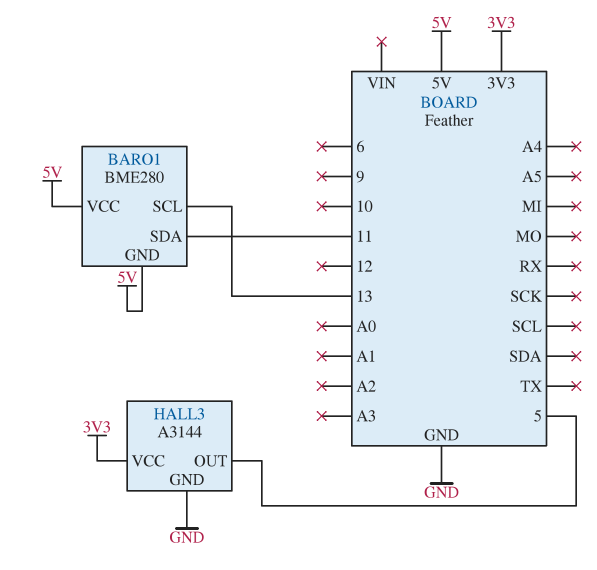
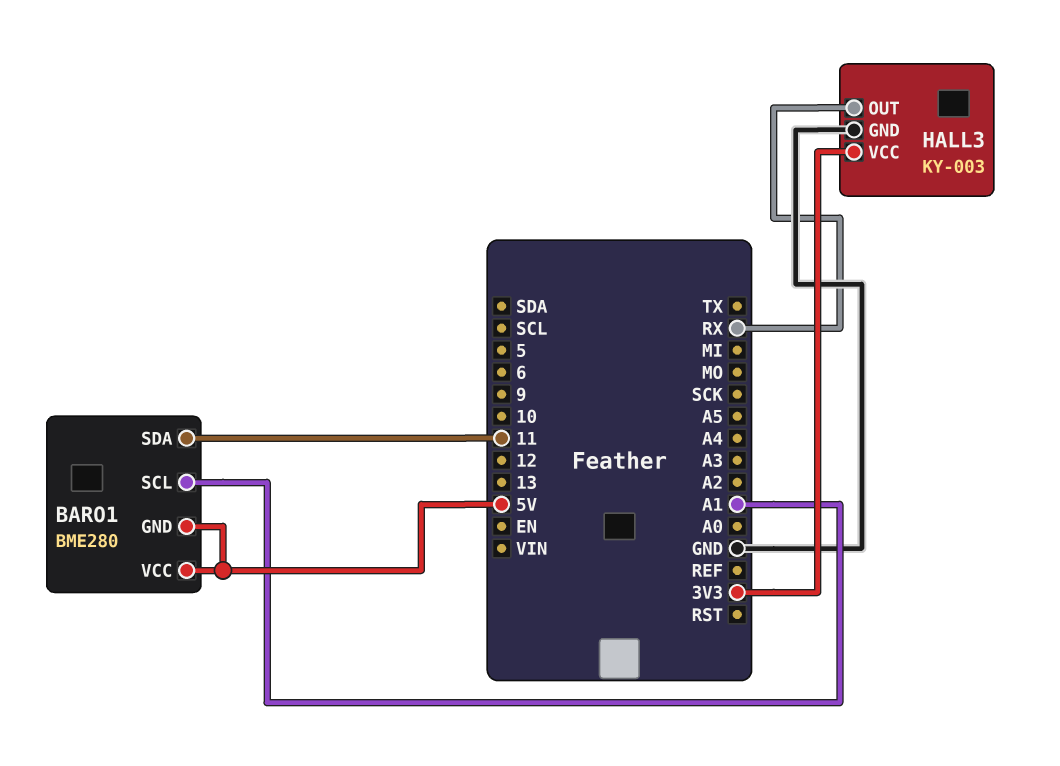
BARO1 pin SCL: 13 -> A1
HALL3: A3144 -> KY-003
HALL3 pin OUT: 5 -> RX

